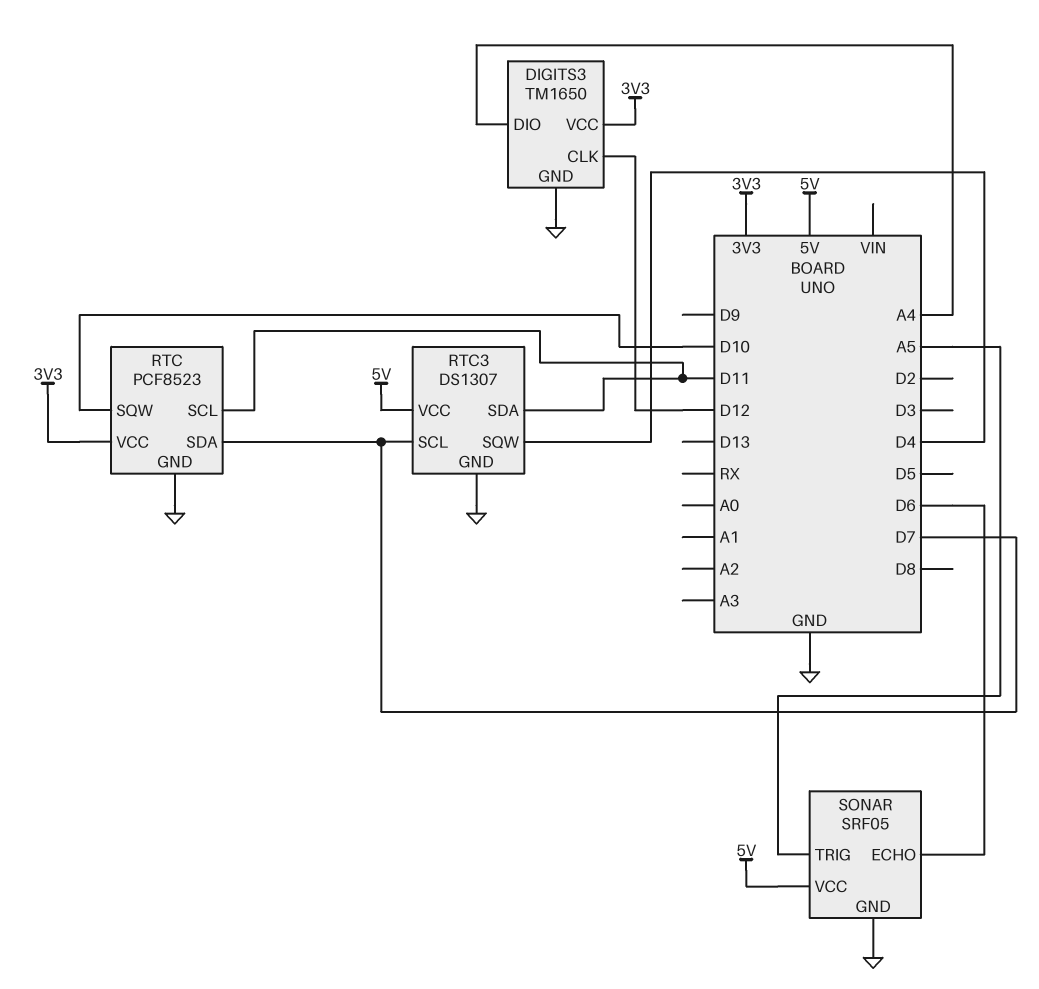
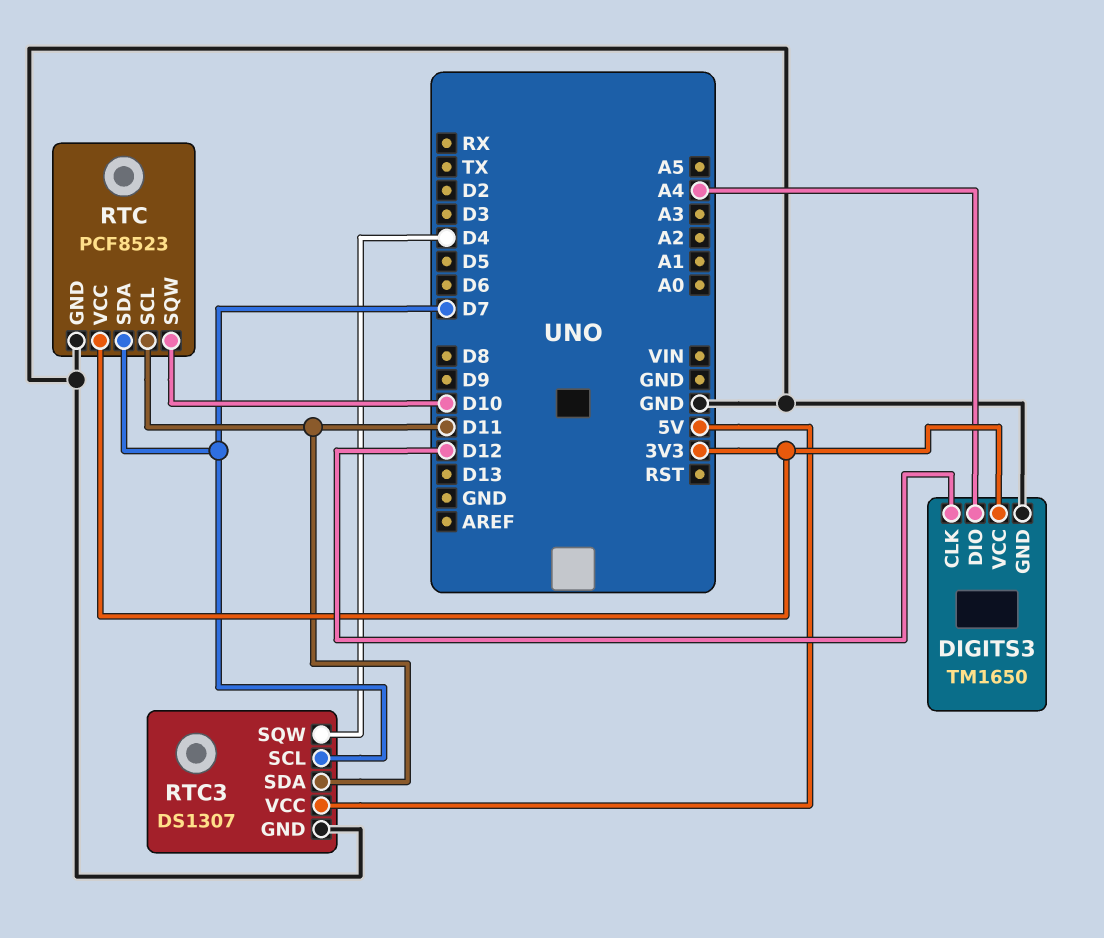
SONAR: SRF05 -> none
SONAR pin ECHO: D6 -> none
SONAR pin GND: GND -> none
SONAR pin TRIG: A5 -> none
SONAR pin VCC: 5V -> none

